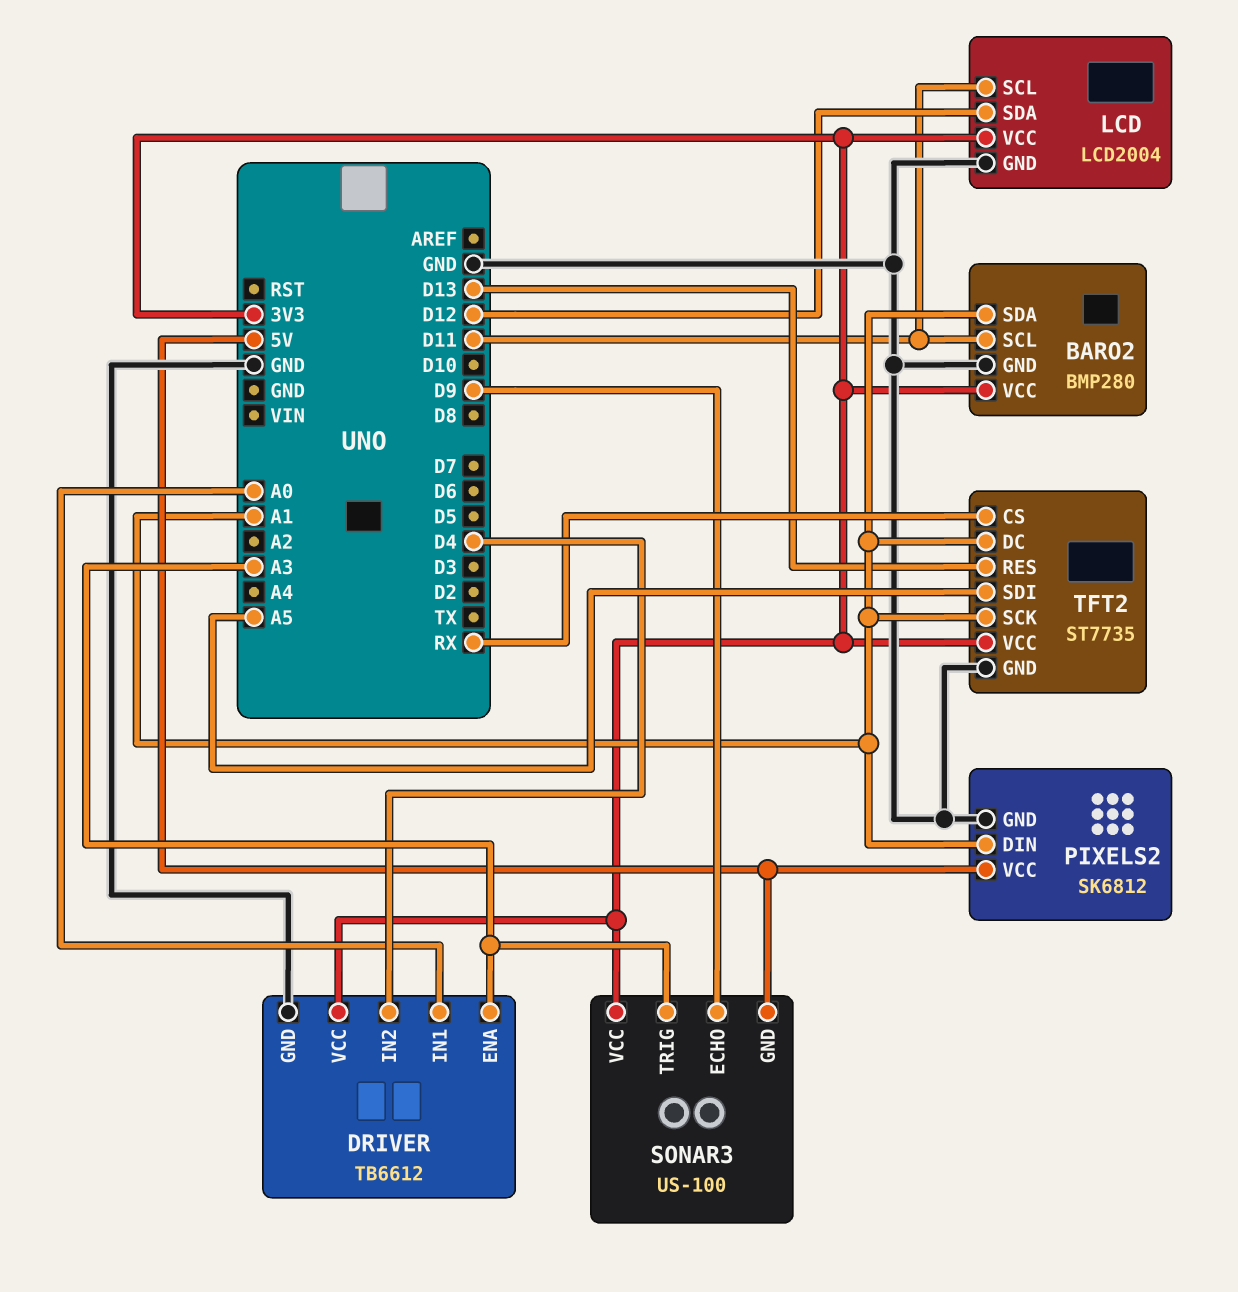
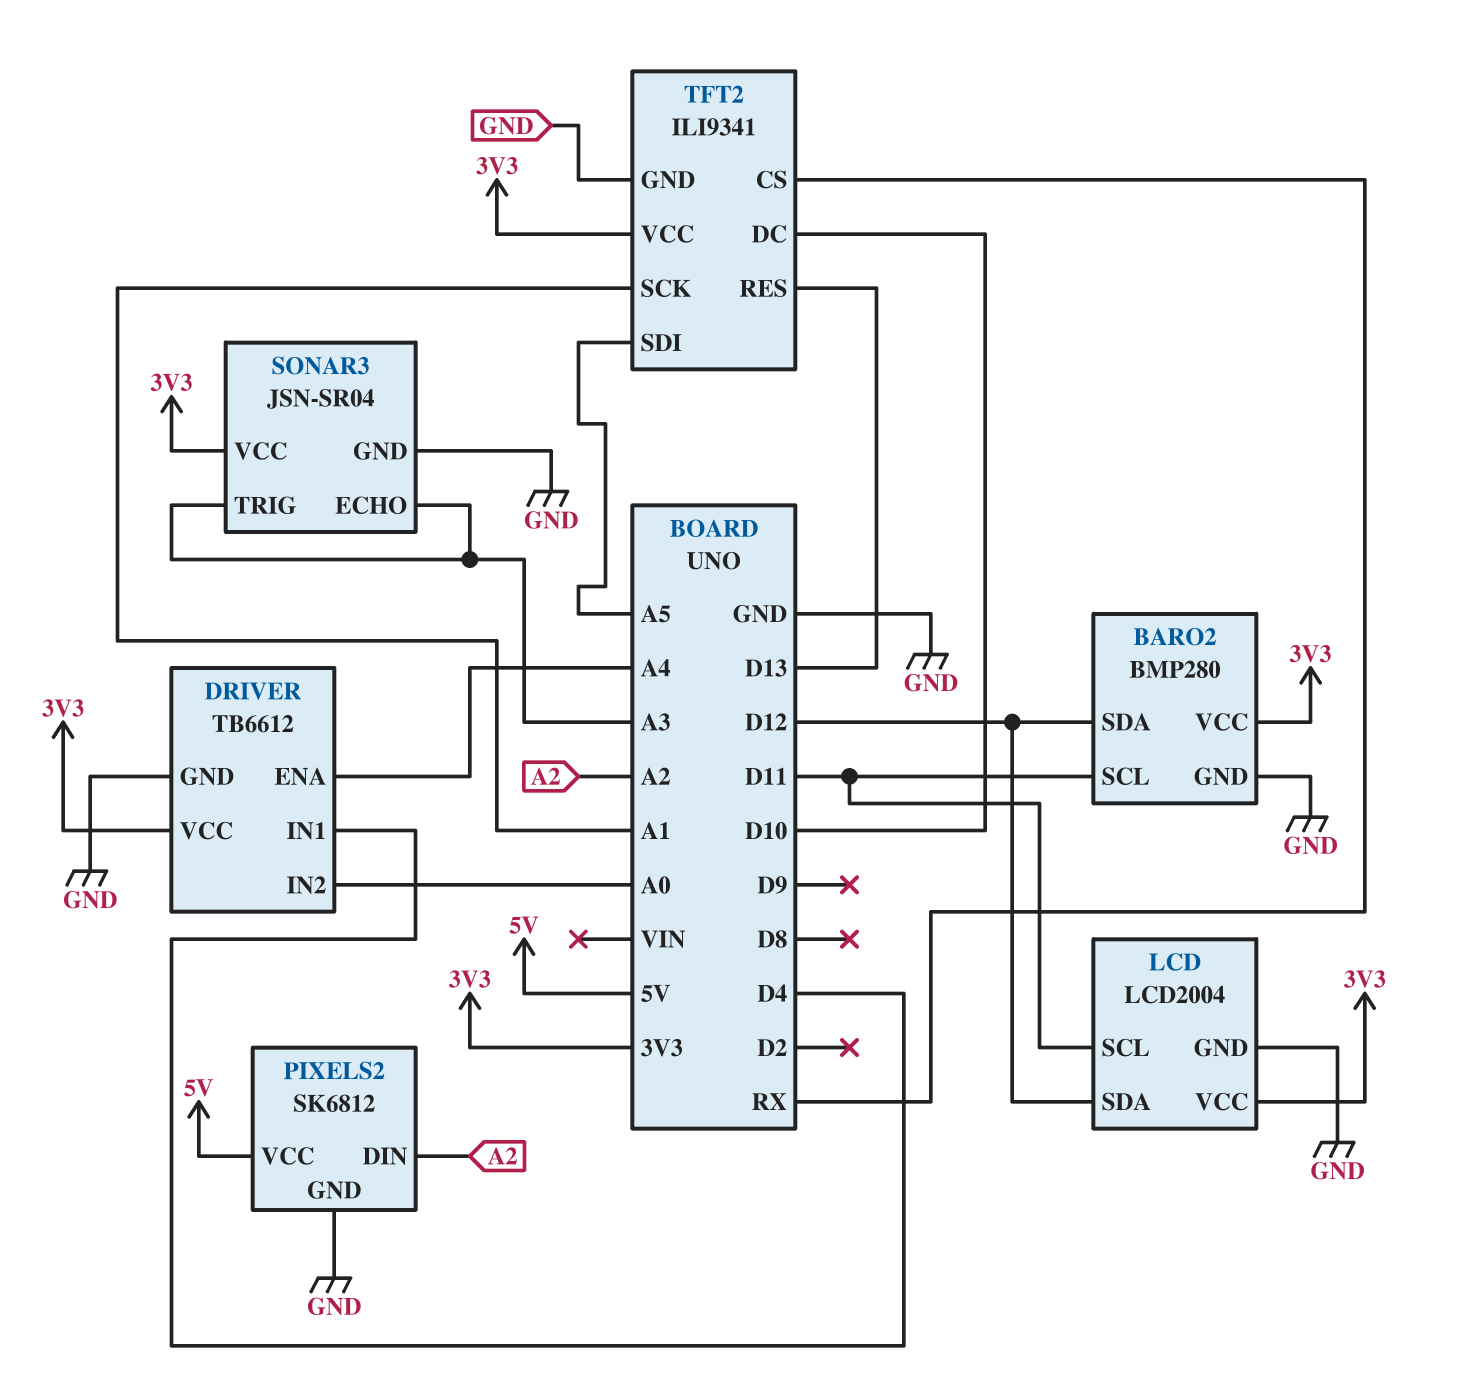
BARO2 pin SDA: A1 -> D12
DRIVER pin ENA: A3 -> A4
DRIVER pin IN1: A0 -> D4
DRIVER pin IN2: D4 -> A0
PIXELS2 pin DIN: A1 -> A2
SONAR3: US-100 -> JSN-SR04
SONAR3 pin ECHO: D9 -> A3
SONAR3 pin GND: 5V -> GND
TFT2: ST7735 -> ILI9341
TFT2 pin DC: A1 -> D10

